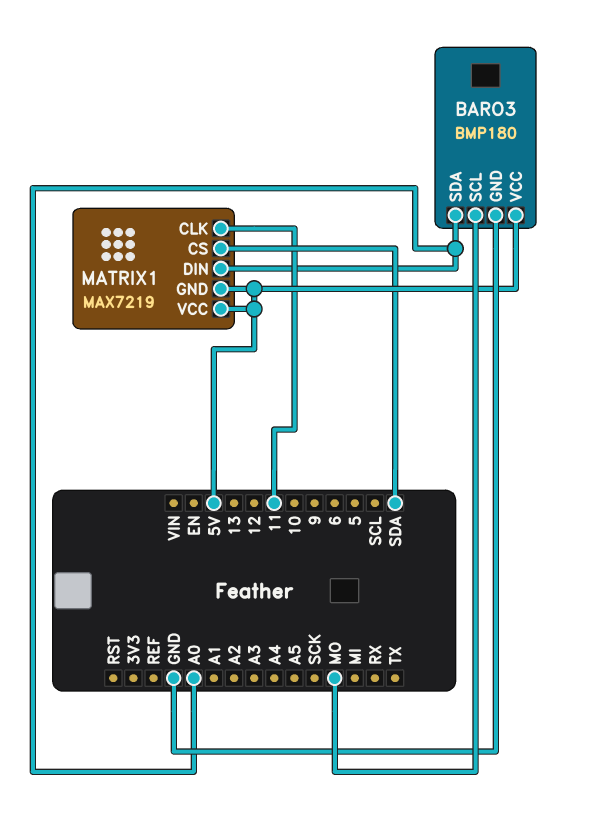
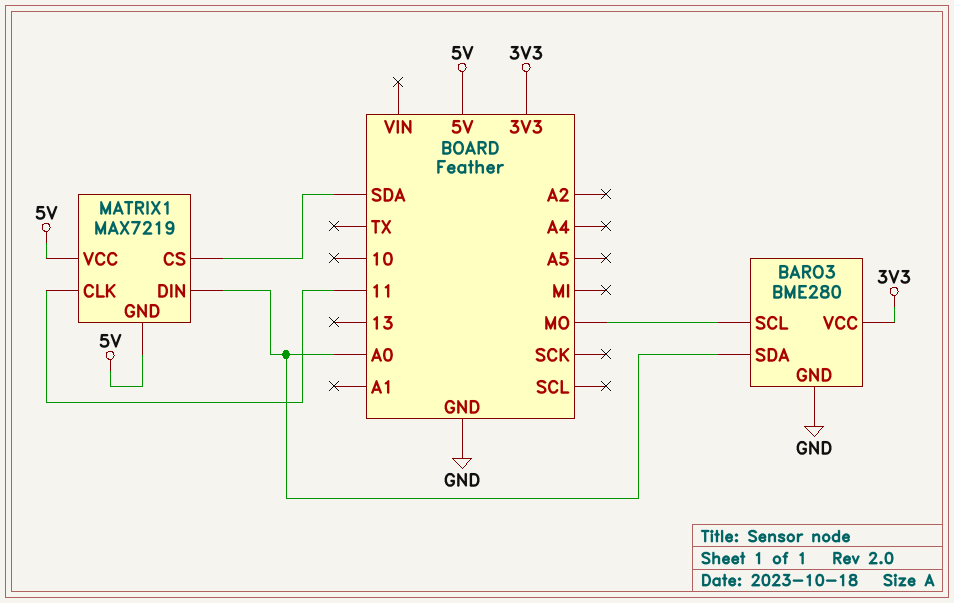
BARO3: BMP180 -> BME280
BARO3 pin VCC: 5V -> 3V3

